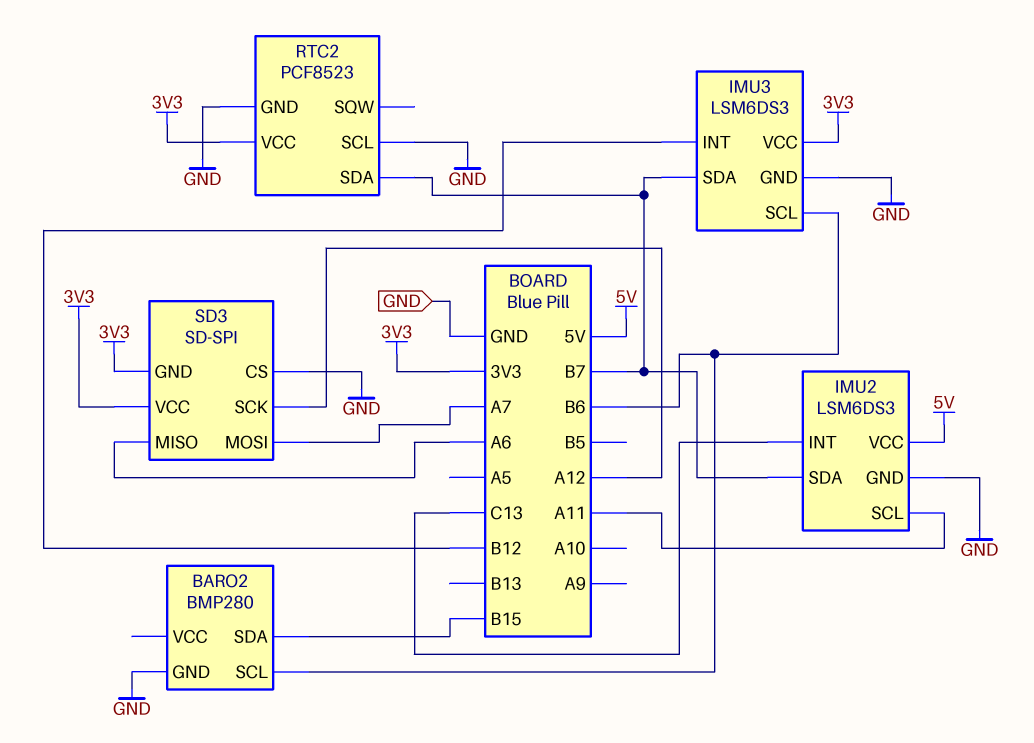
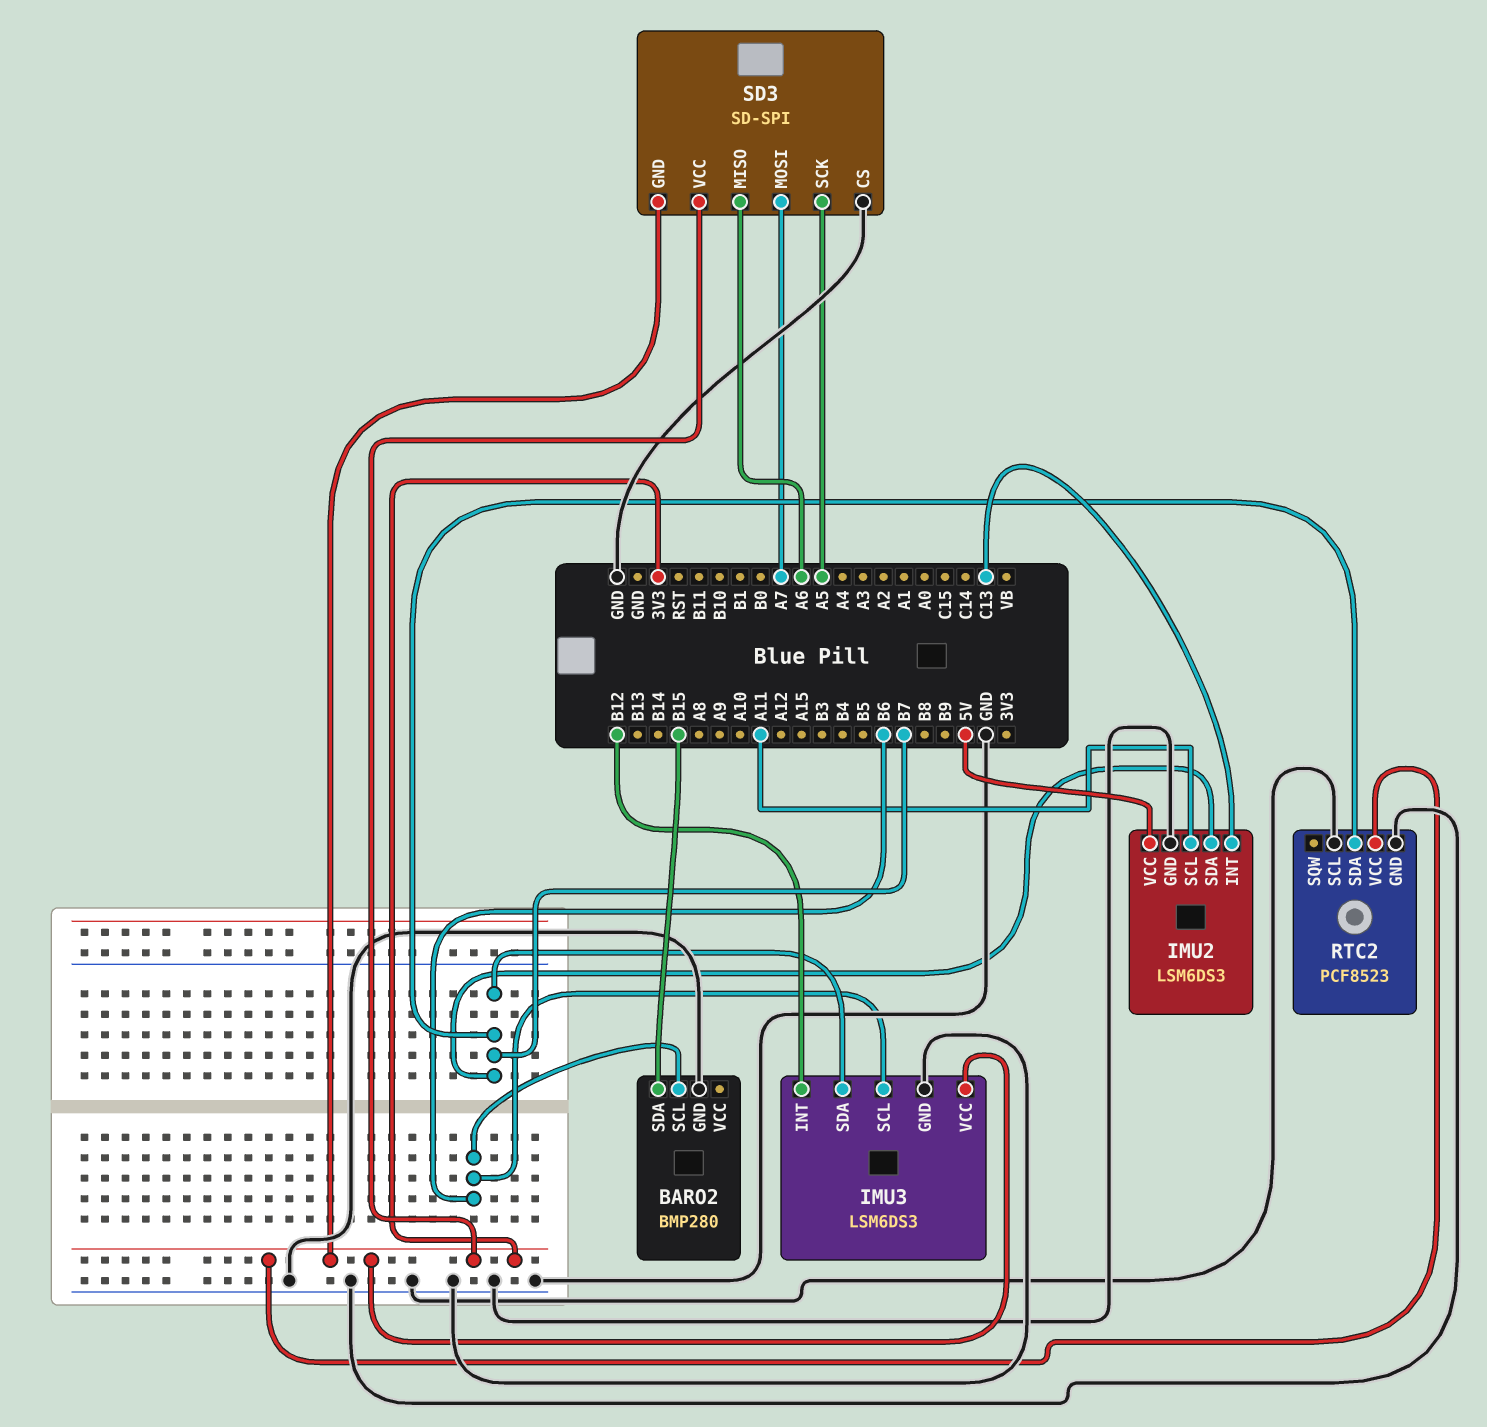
SD3 pin SCK: A12 -> A5

